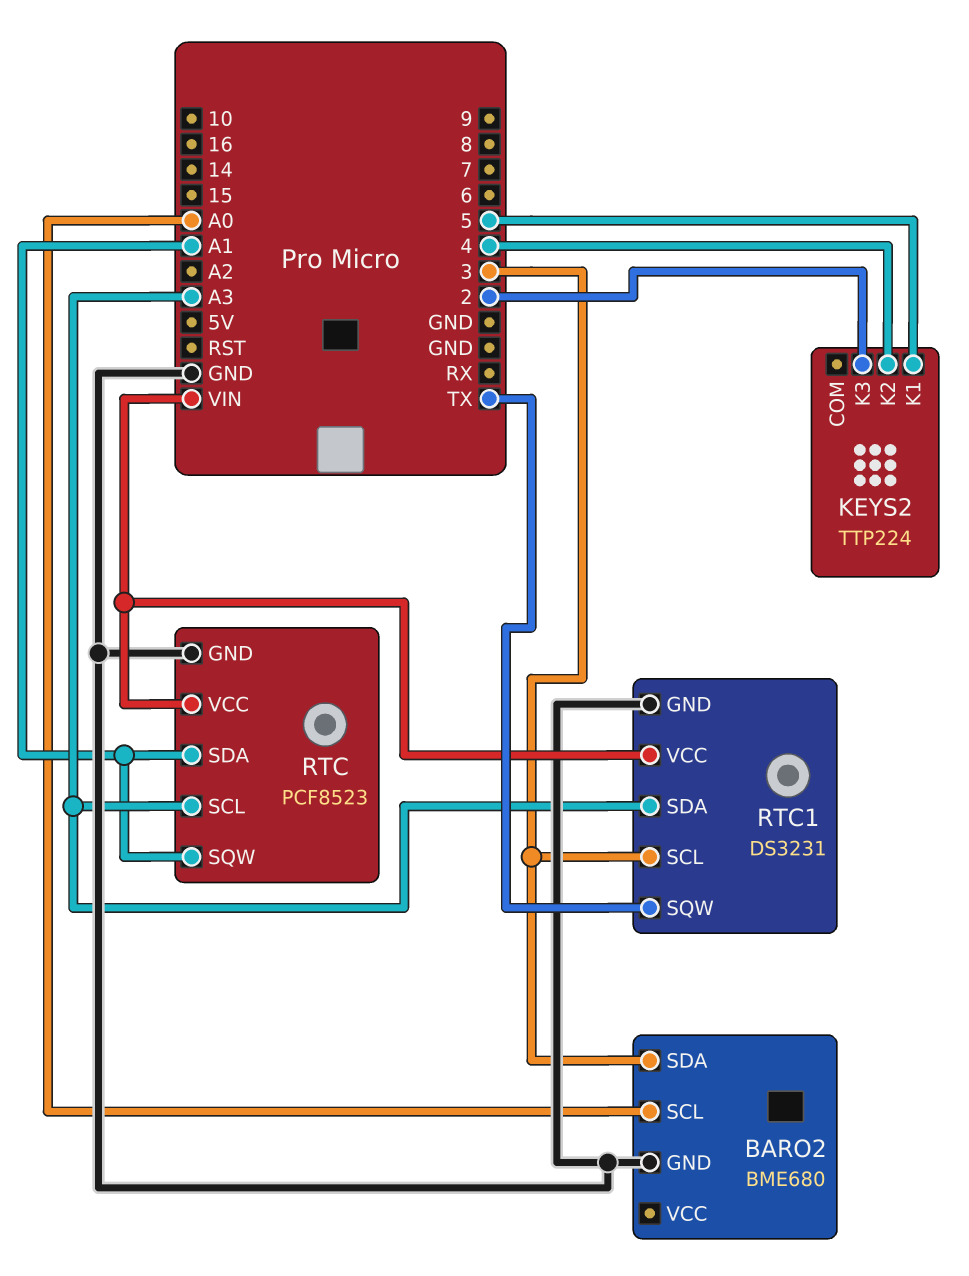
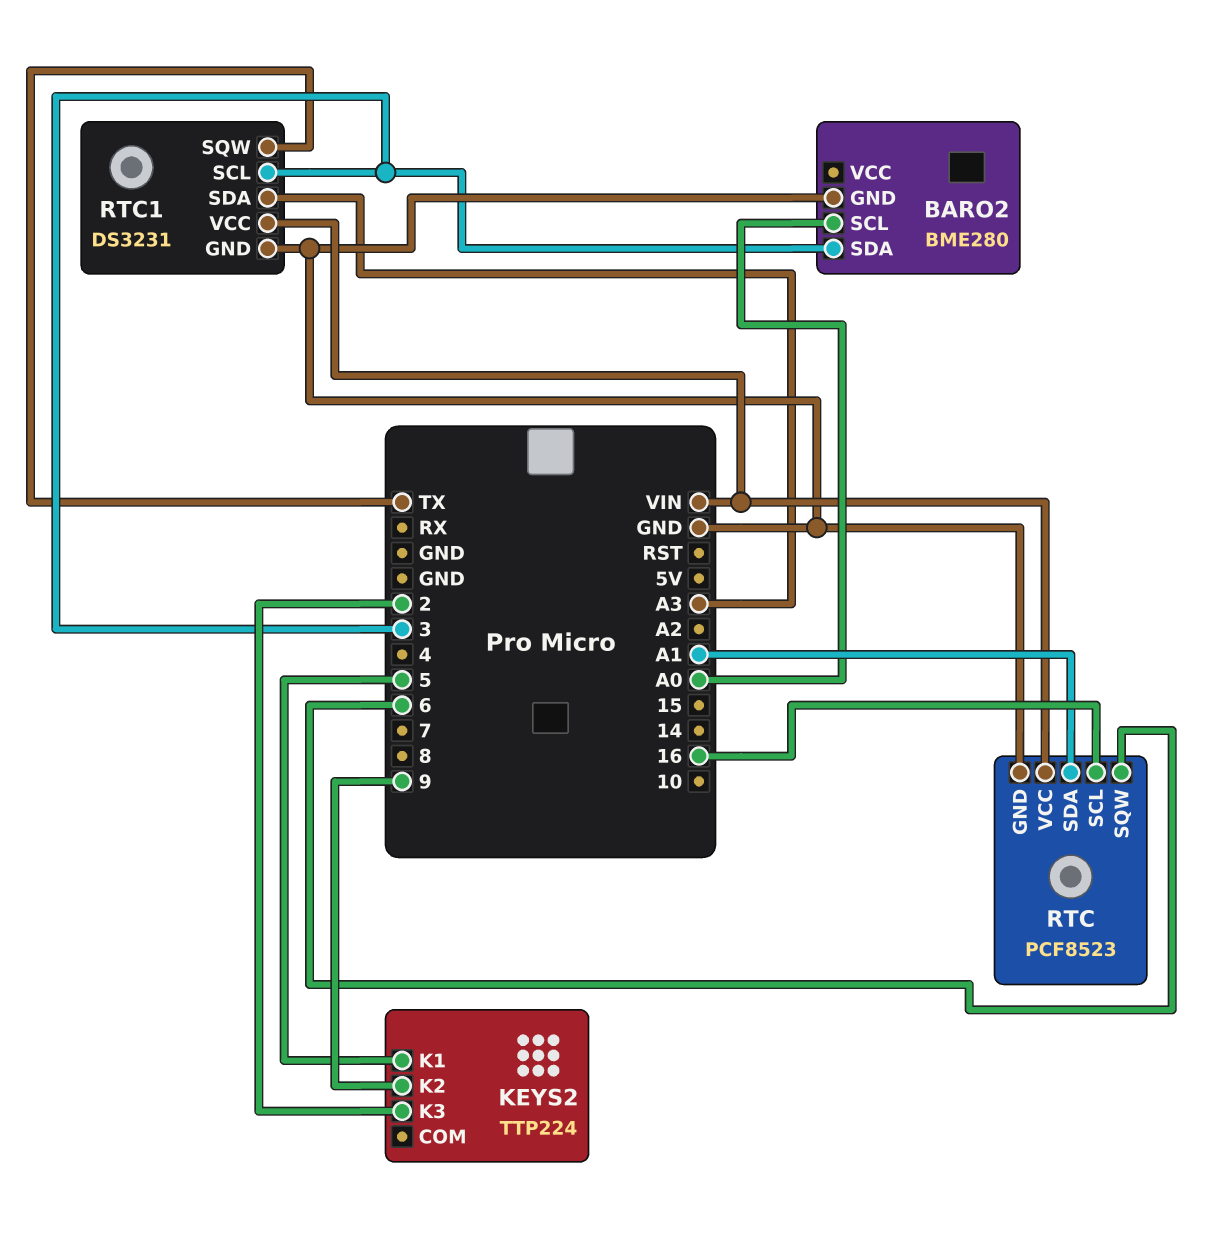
BARO2: BME680 -> BME280
KEYS2 pin K2: 4 -> 9
RTC pin SCL: A3 -> 16
RTC pin SQW: A1 -> 6

